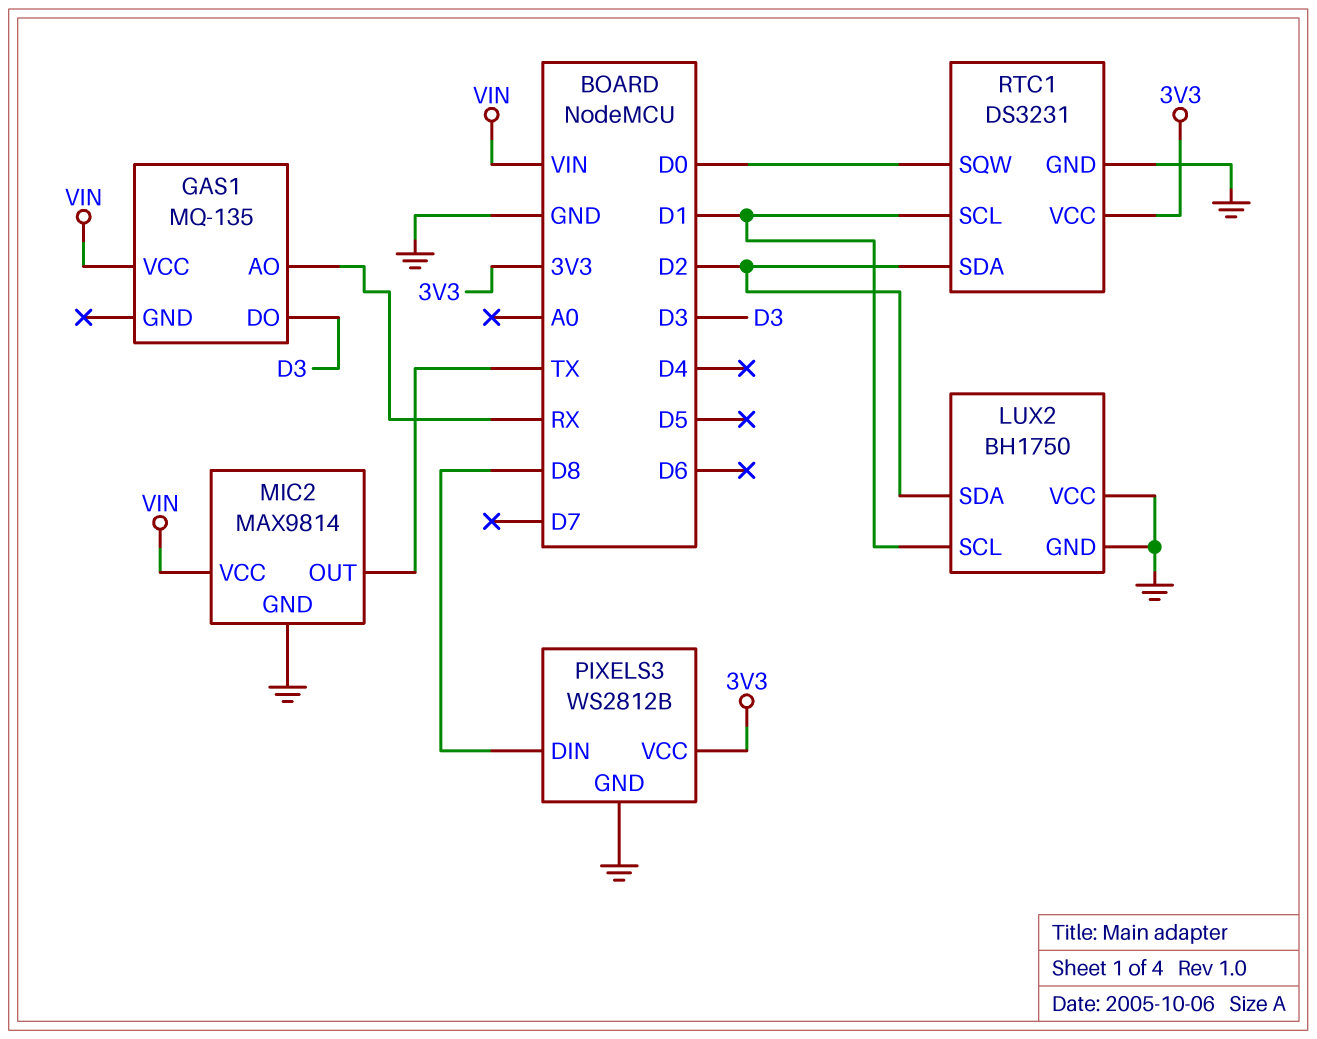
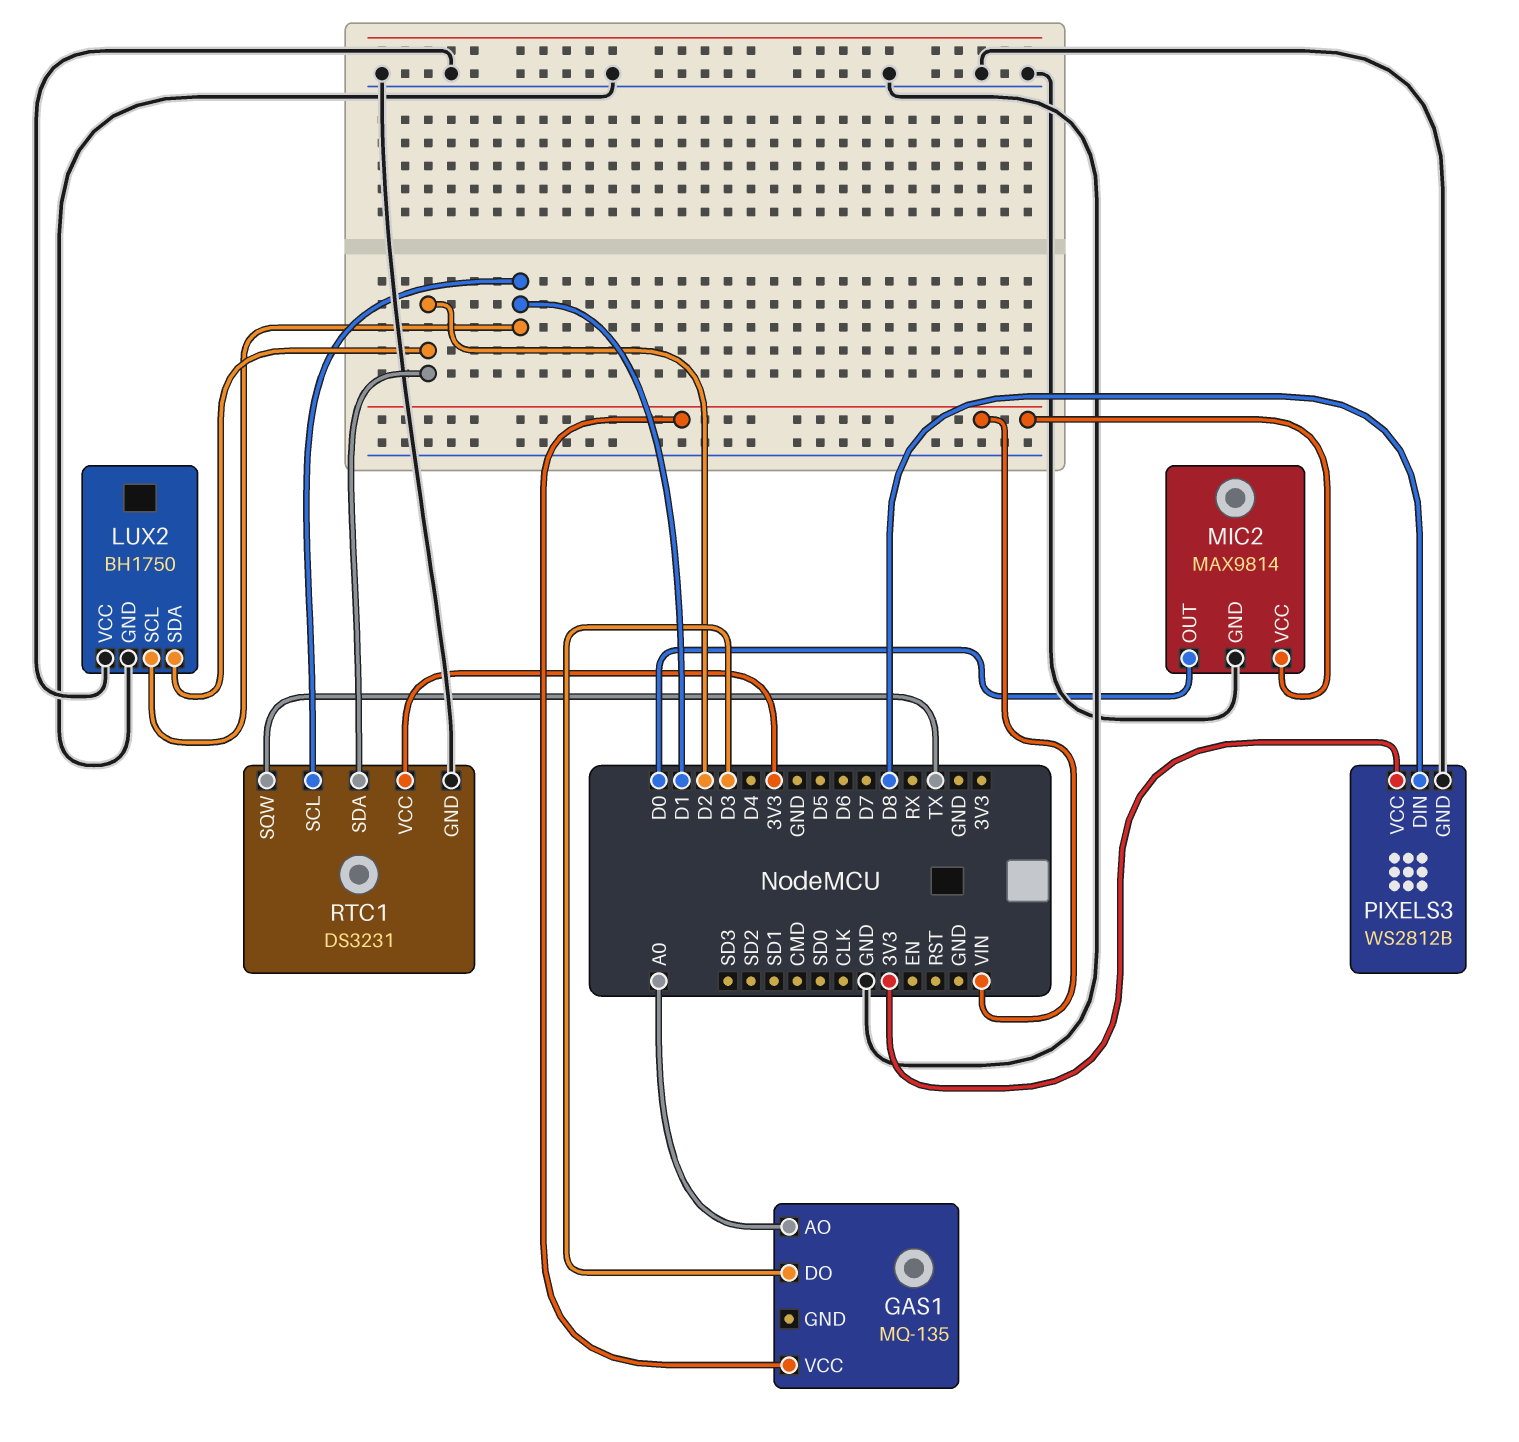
GAS1 pin AO: RX -> A0
MIC2 pin OUT: TX -> D0
RTC1 pin SQW: D0 -> TX

